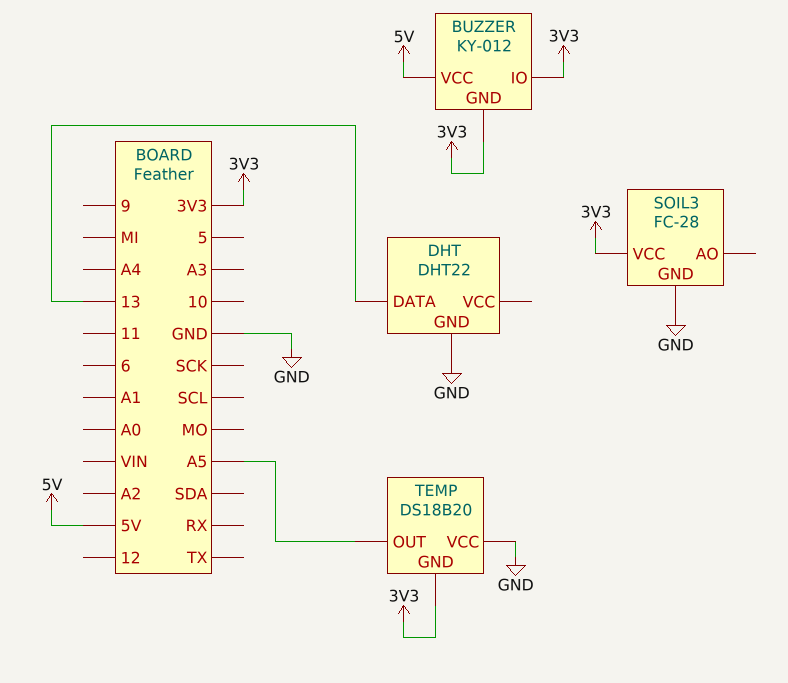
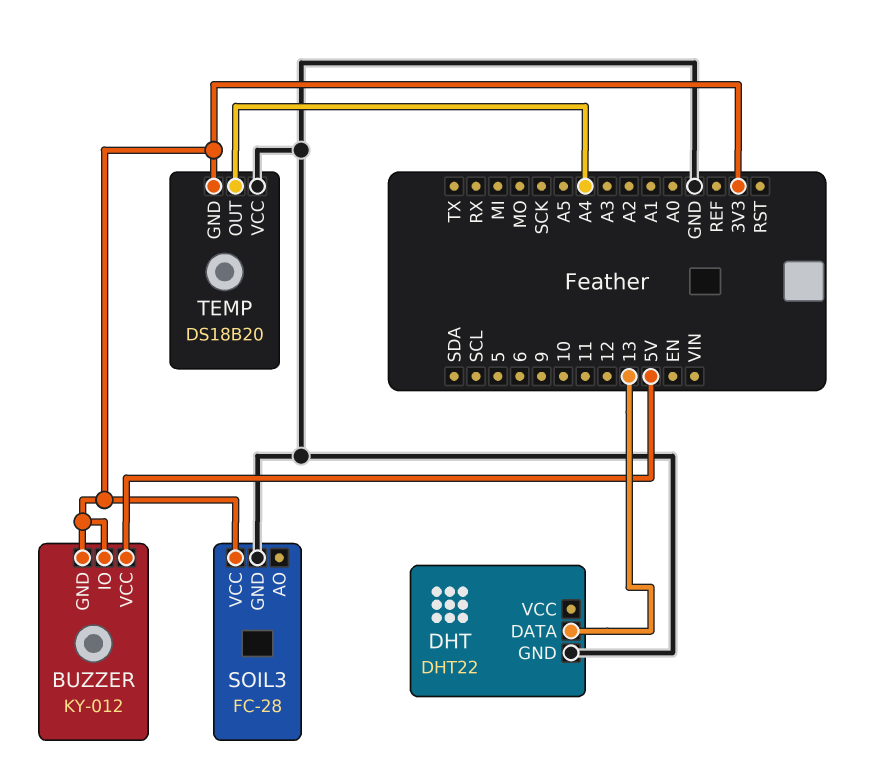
TEMP pin OUT: A5 -> A4

